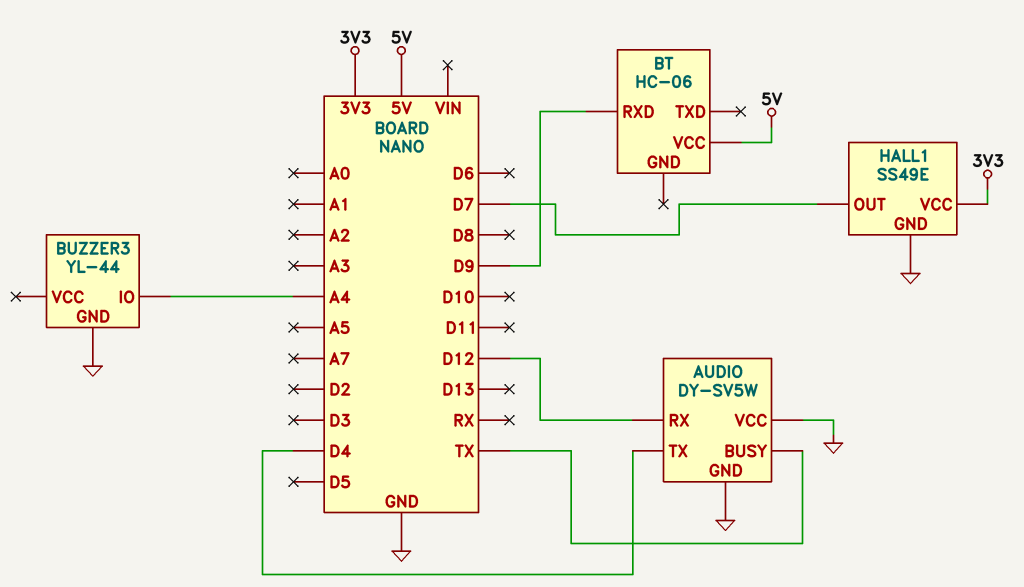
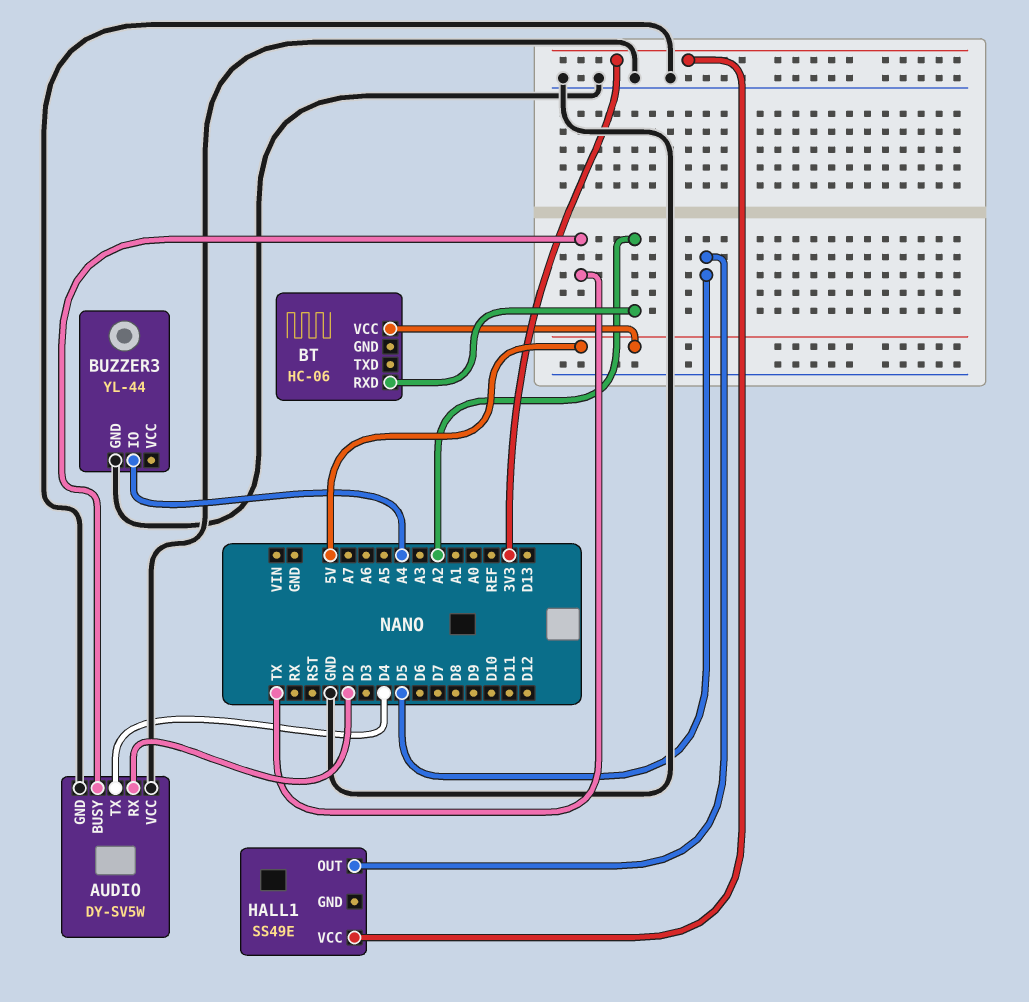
AUDIO pin RX: D12 -> D2
BT pin RXD: D9 -> A2
HALL1 pin GND: GND -> none
HALL1 pin OUT: D7 -> D5

